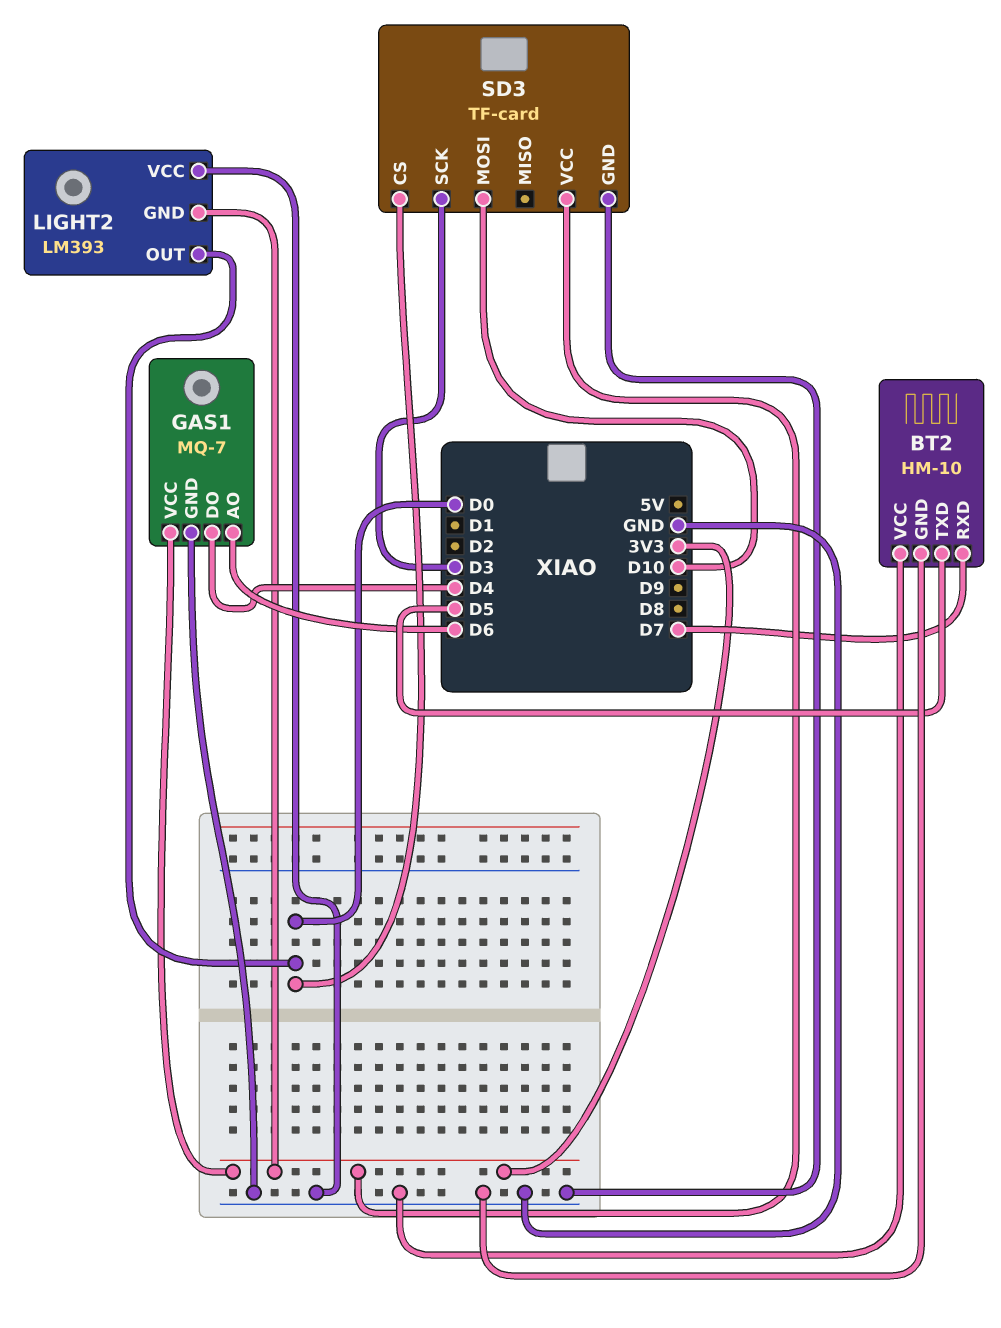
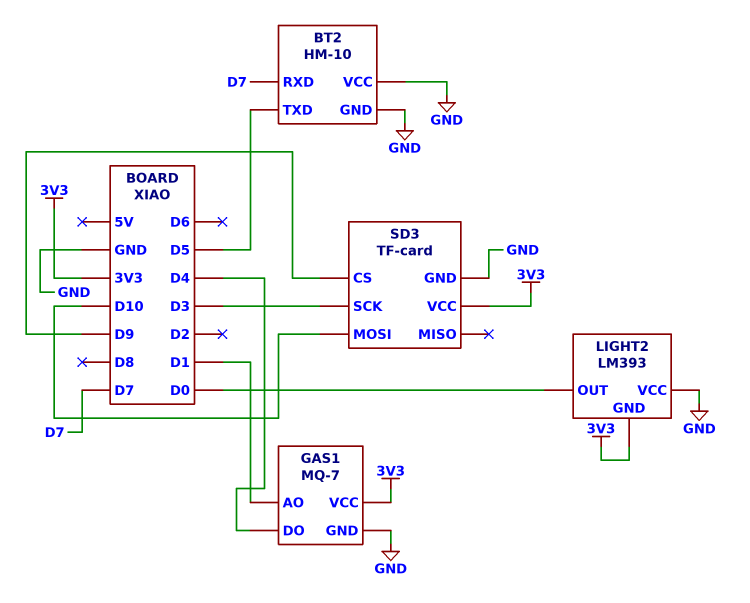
GAS1 pin AO: D6 -> D1
SD3 pin CS: D0 -> D9

